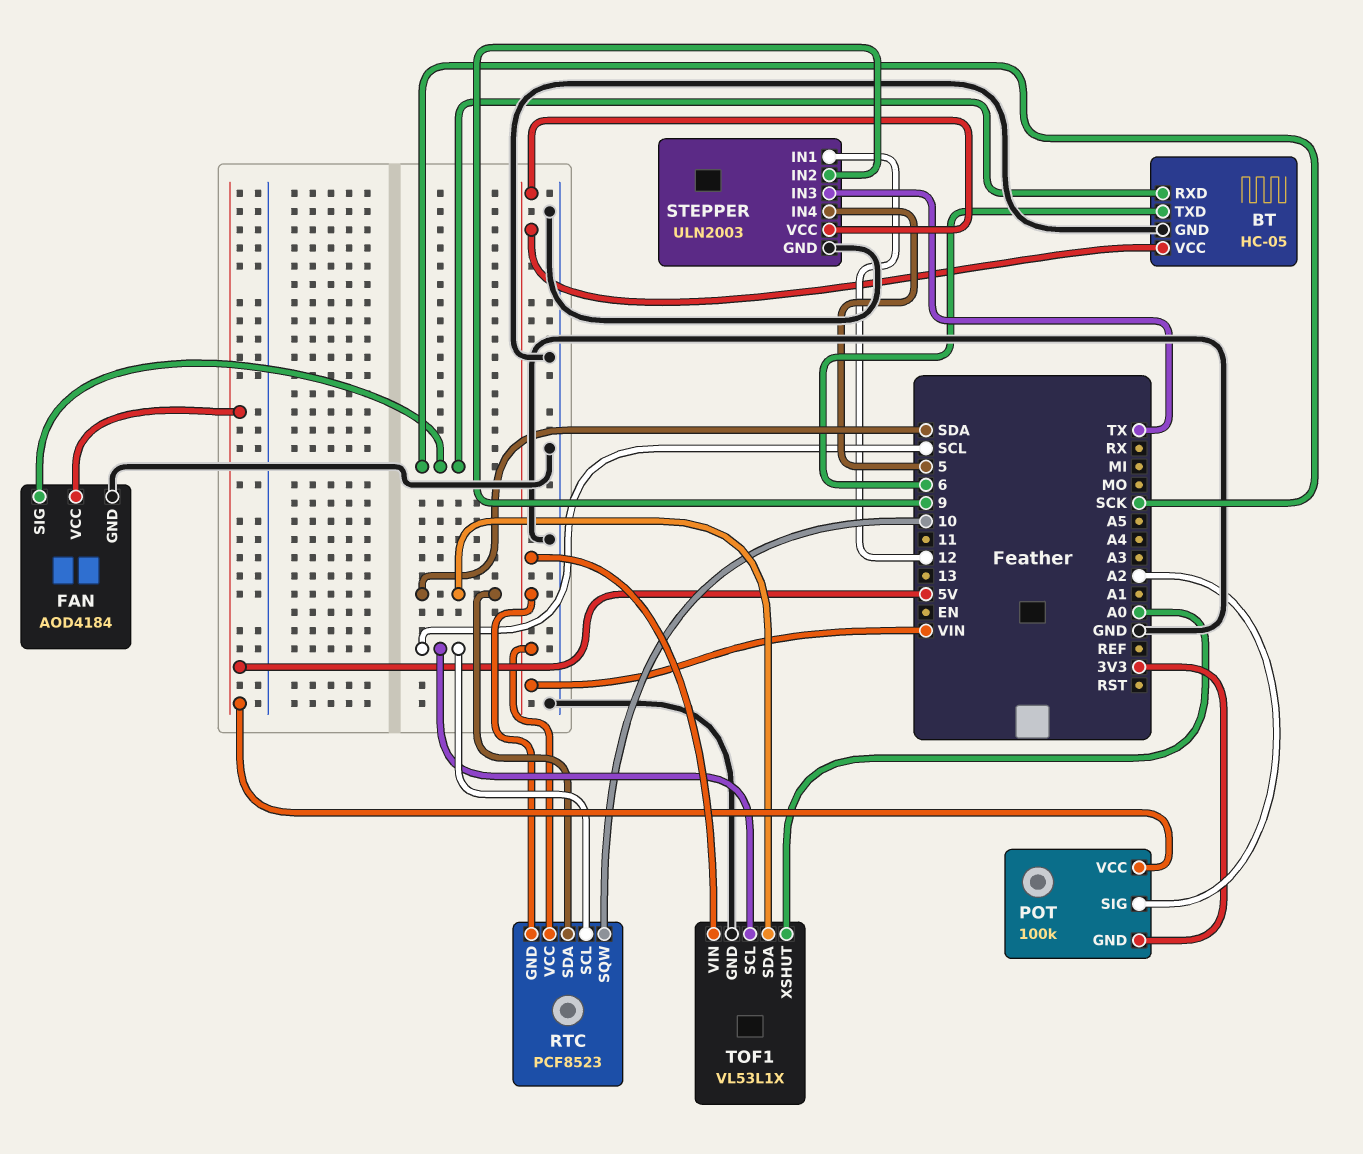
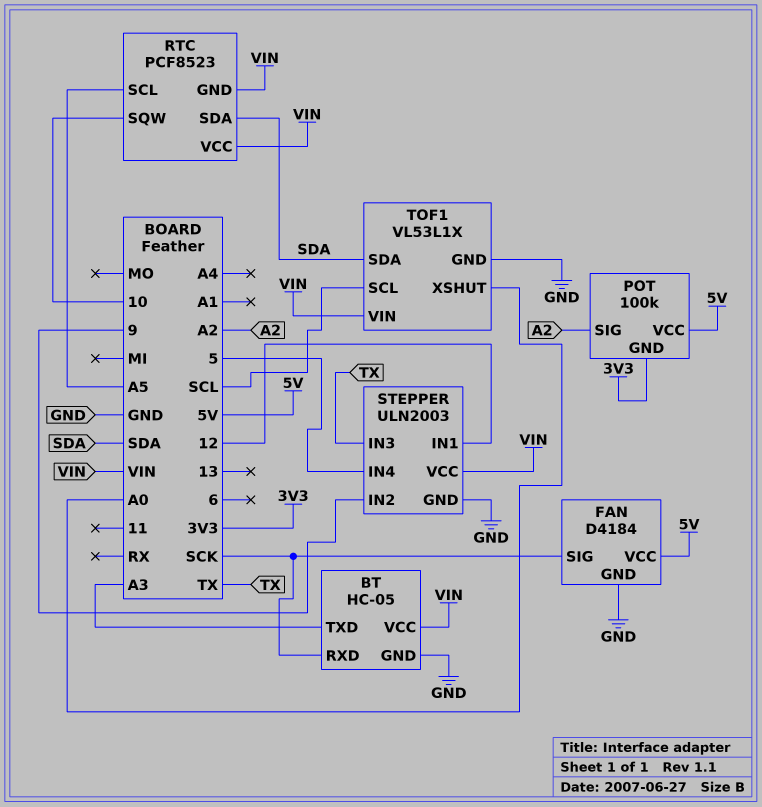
BT pin TXD: 6 -> A3
FAN: AOD4184 -> D4184
RTC pin SCL: SCL -> A5

